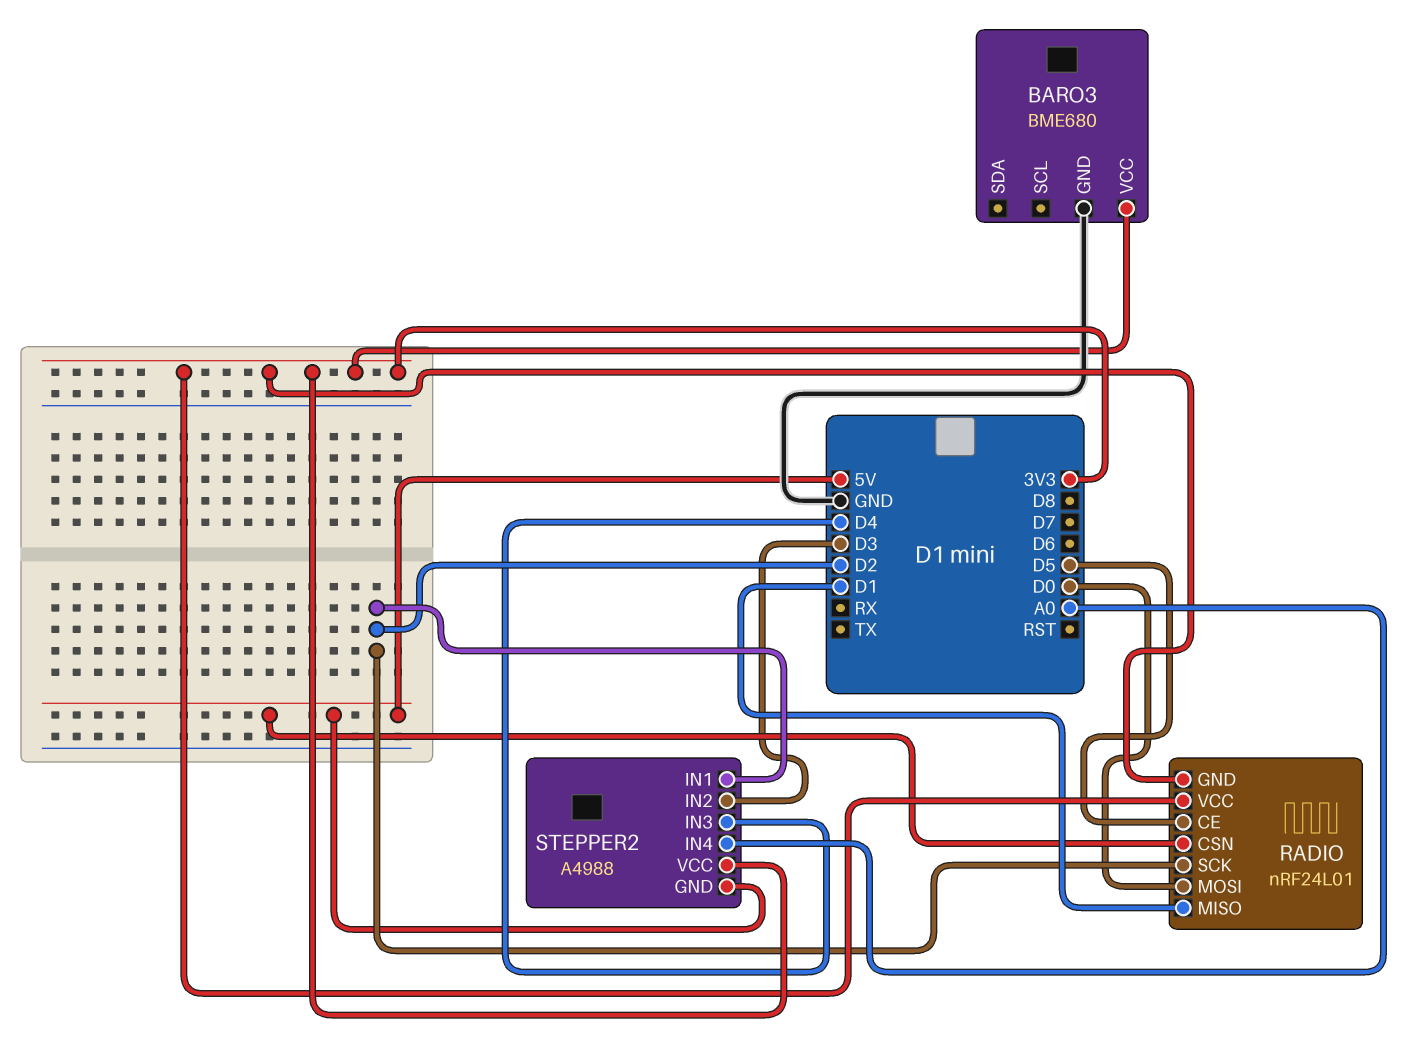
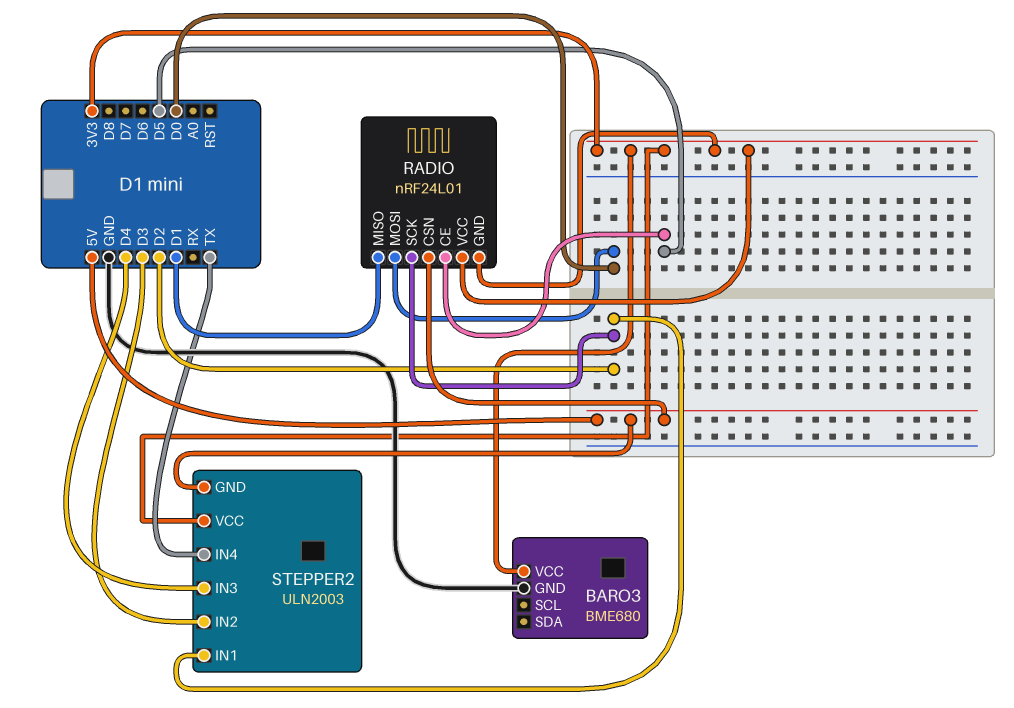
STEPPER2: A4988 -> ULN2003
STEPPER2 pin IN4: A0 -> TX

